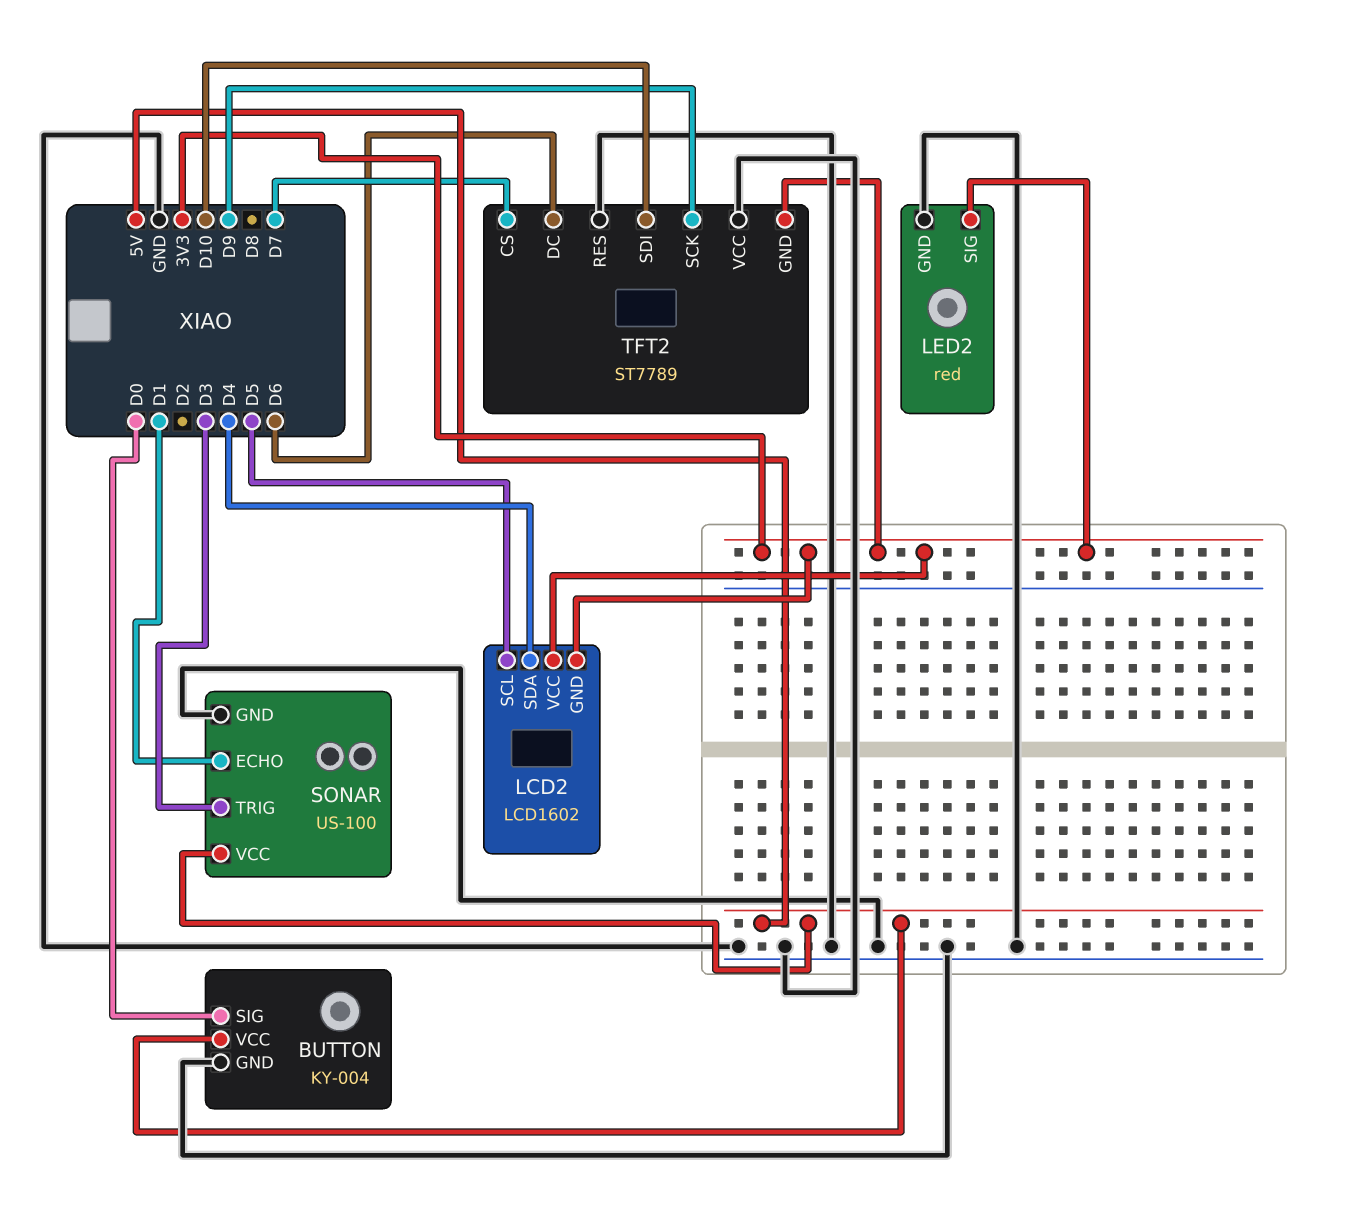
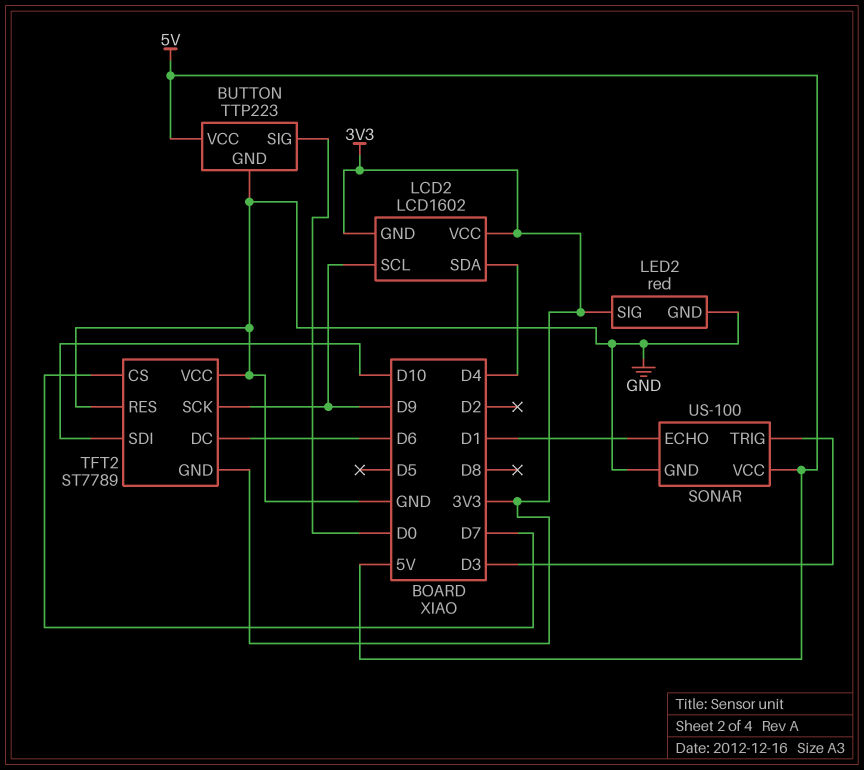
BUTTON: KY-004 -> TTP223
LCD2 pin SCL: D5 -> D9

